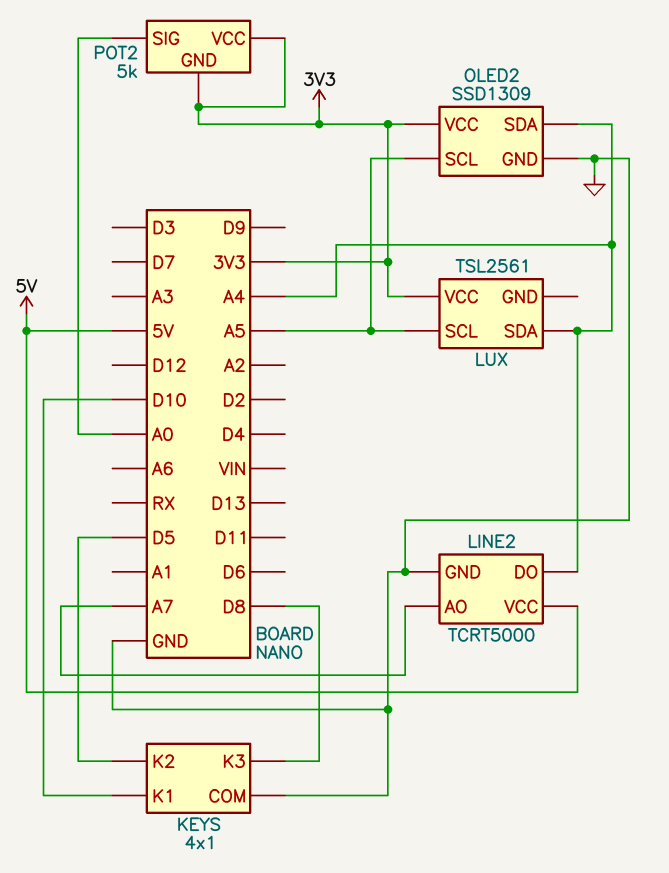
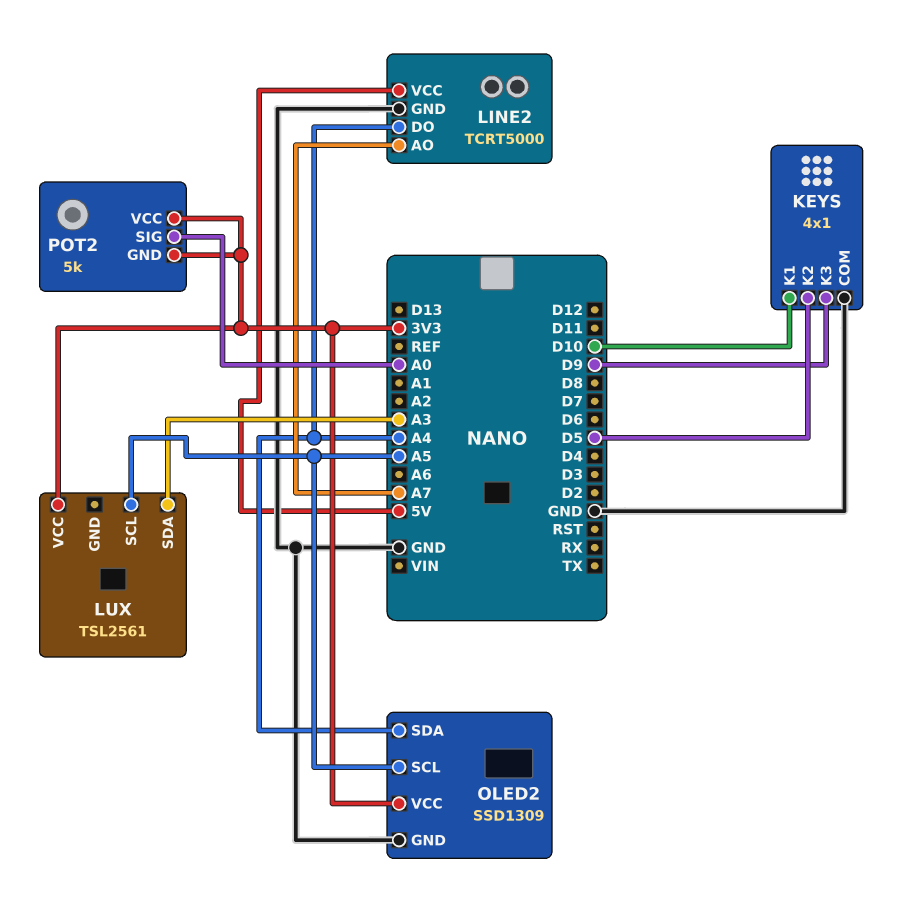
KEYS pin K3: D8 -> D9
LUX pin SDA: A4 -> A3

